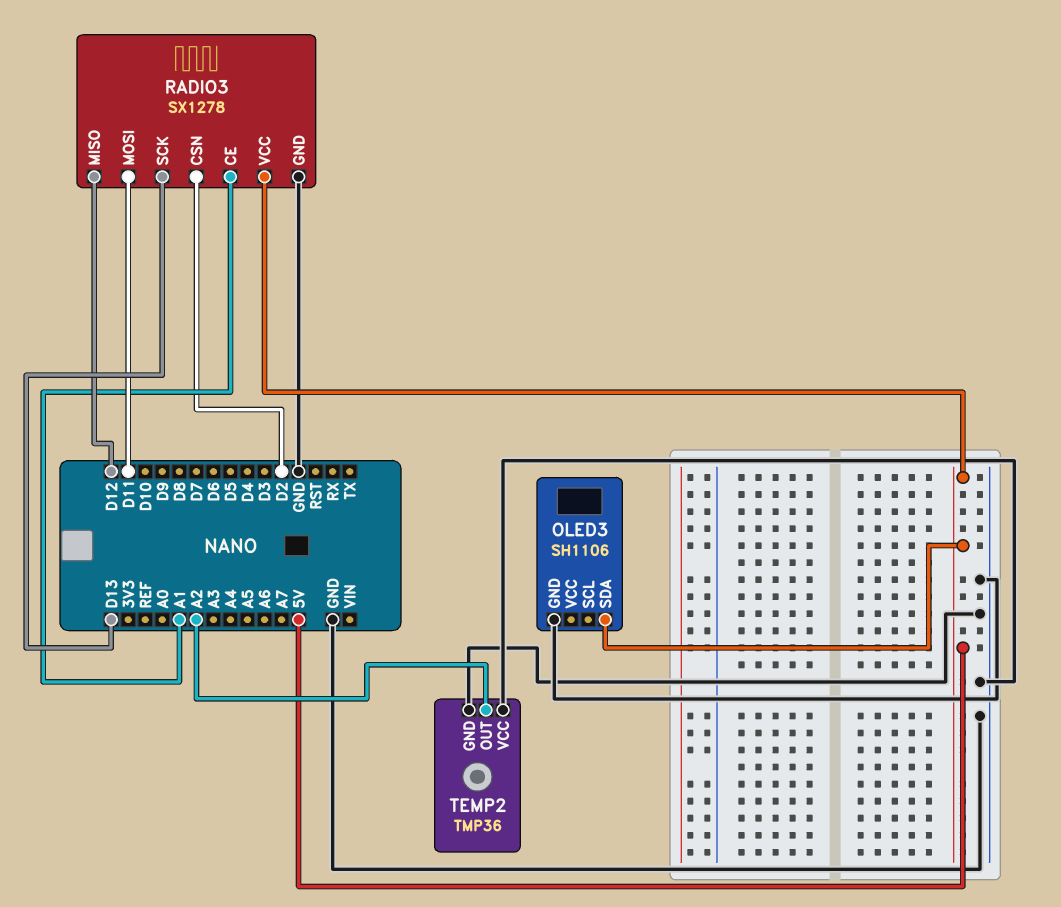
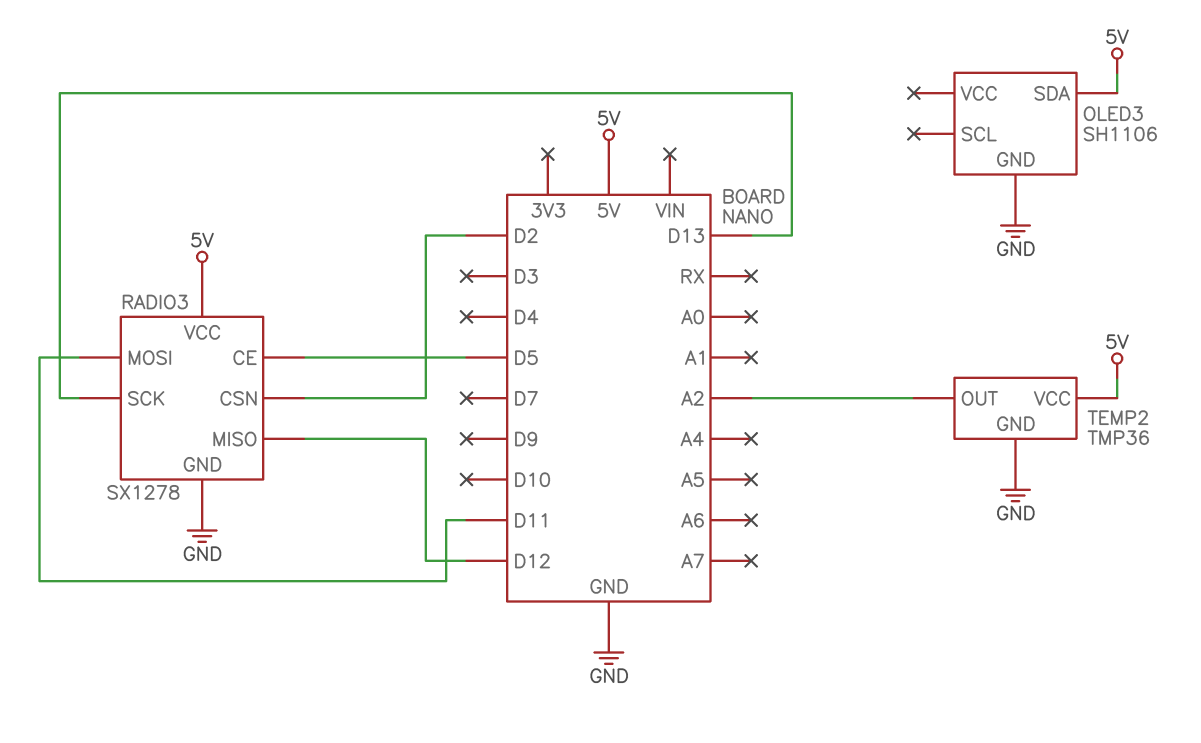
RADIO3 pin CE: A1 -> D5
TEMP2 pin VCC: GND -> 5V

